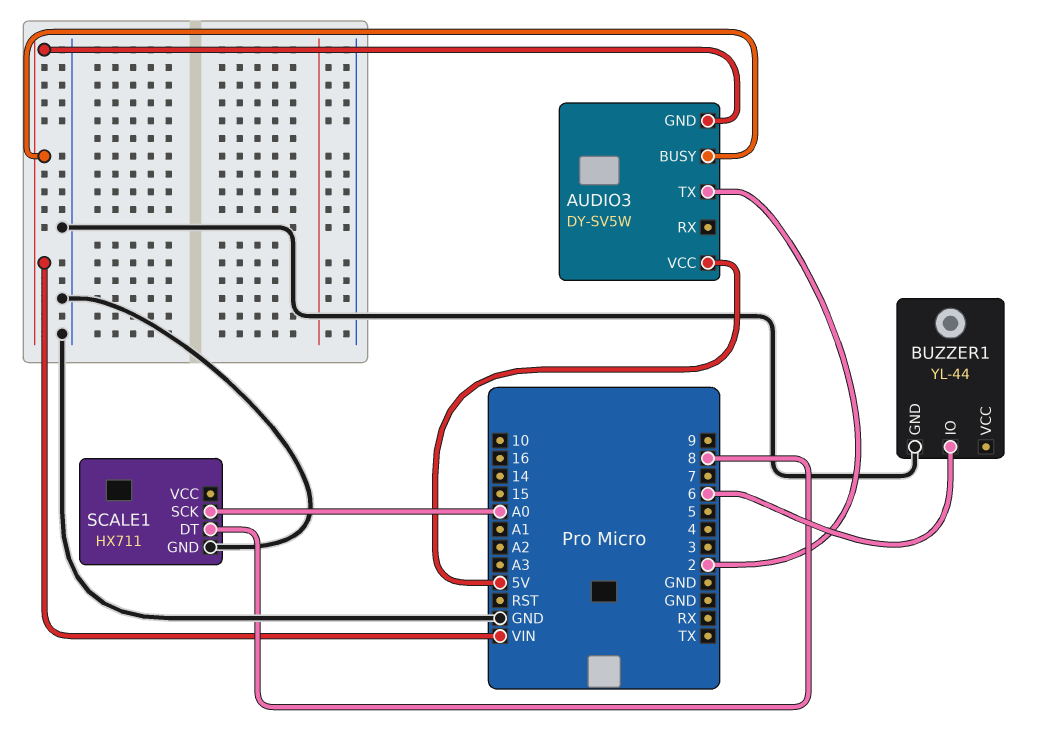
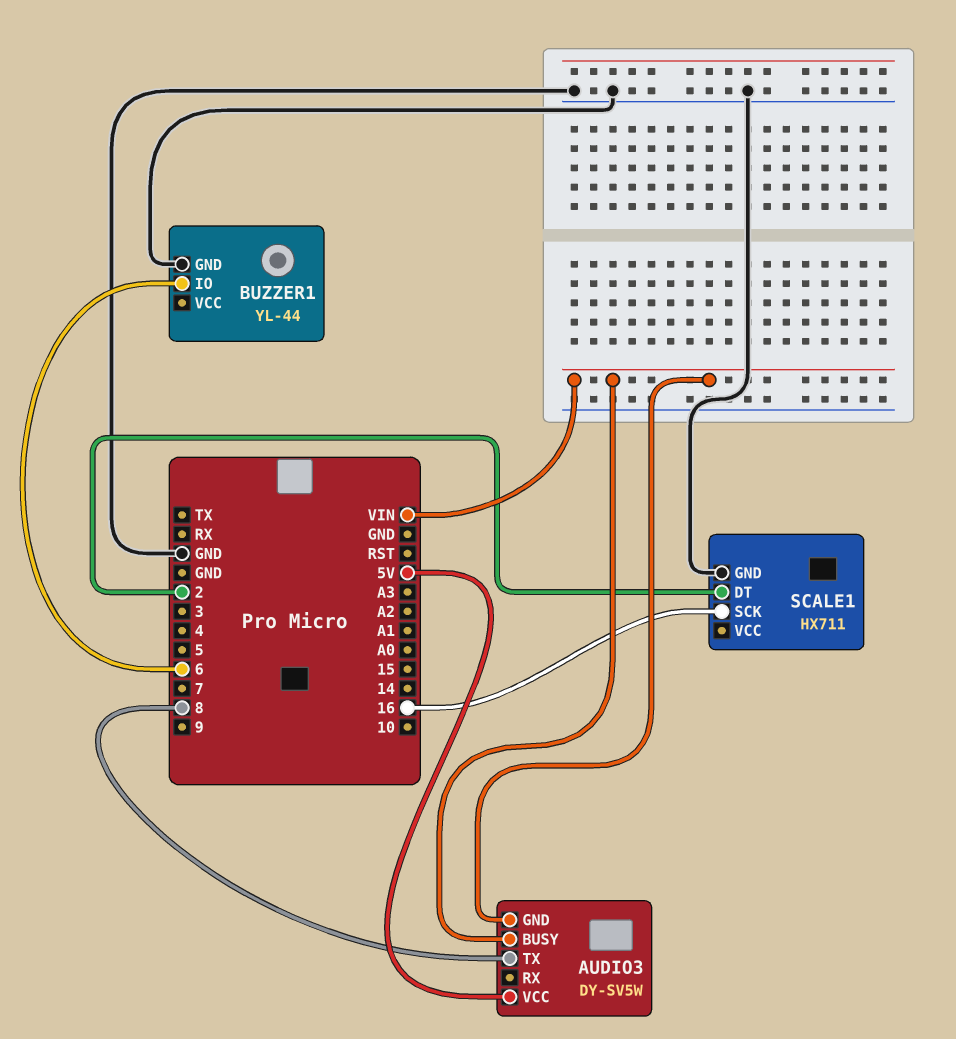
AUDIO3 pin TX: 2 -> 8
SCALE1 pin DT: 8 -> 2
SCALE1 pin SCK: A0 -> 16

